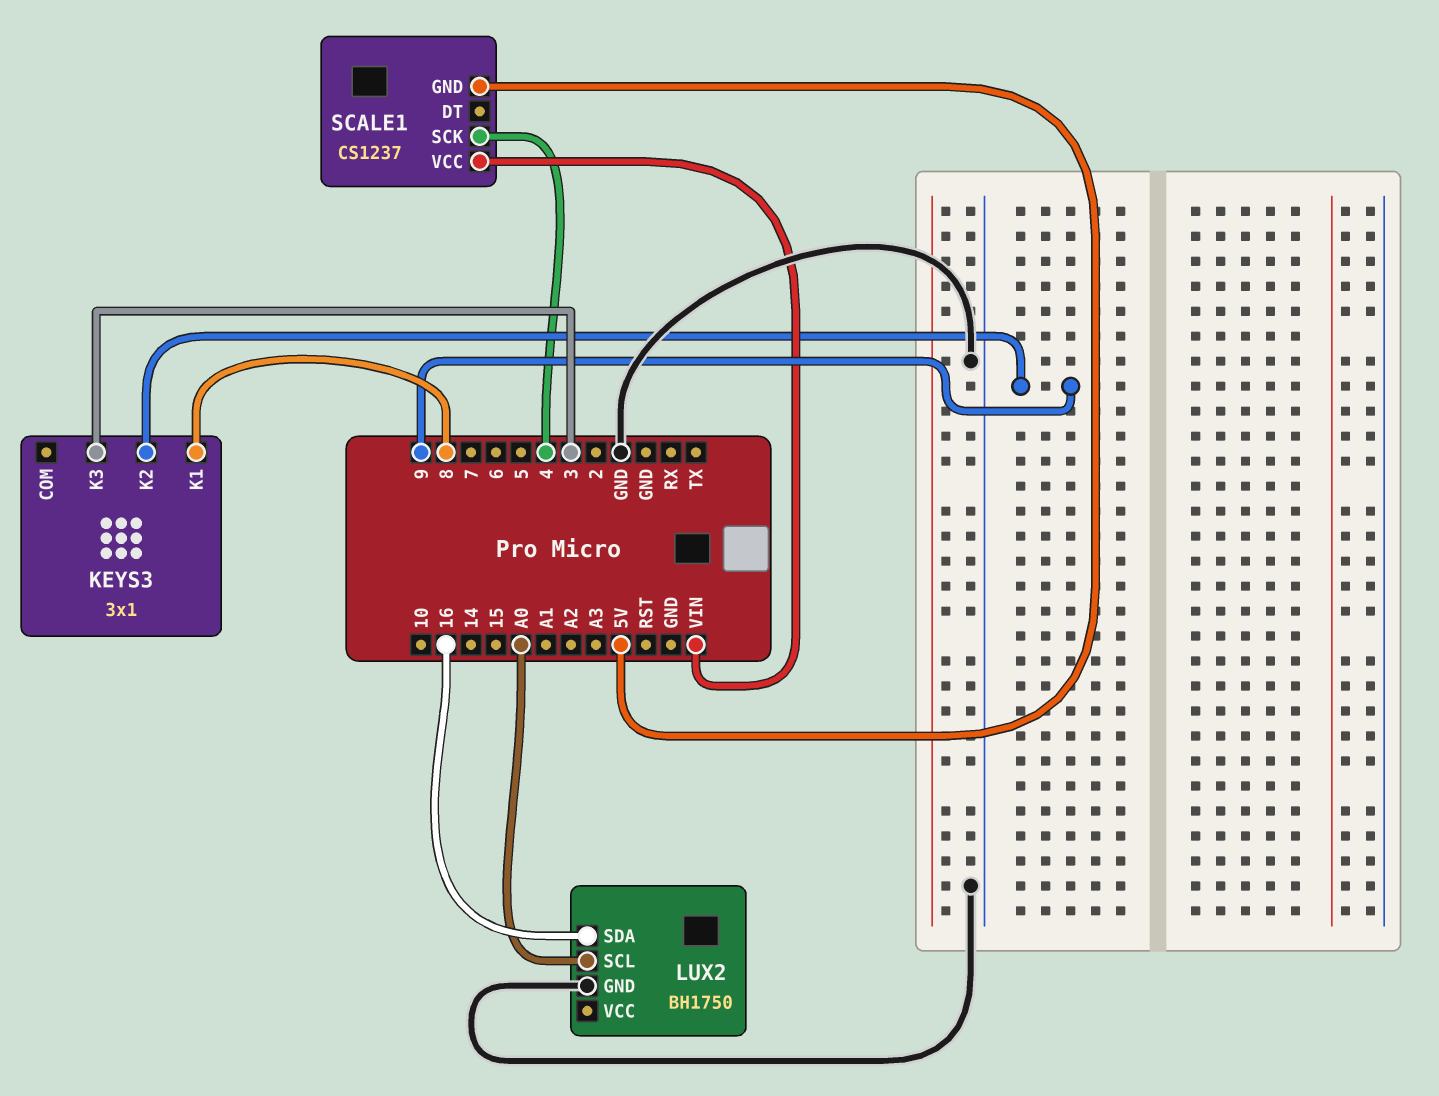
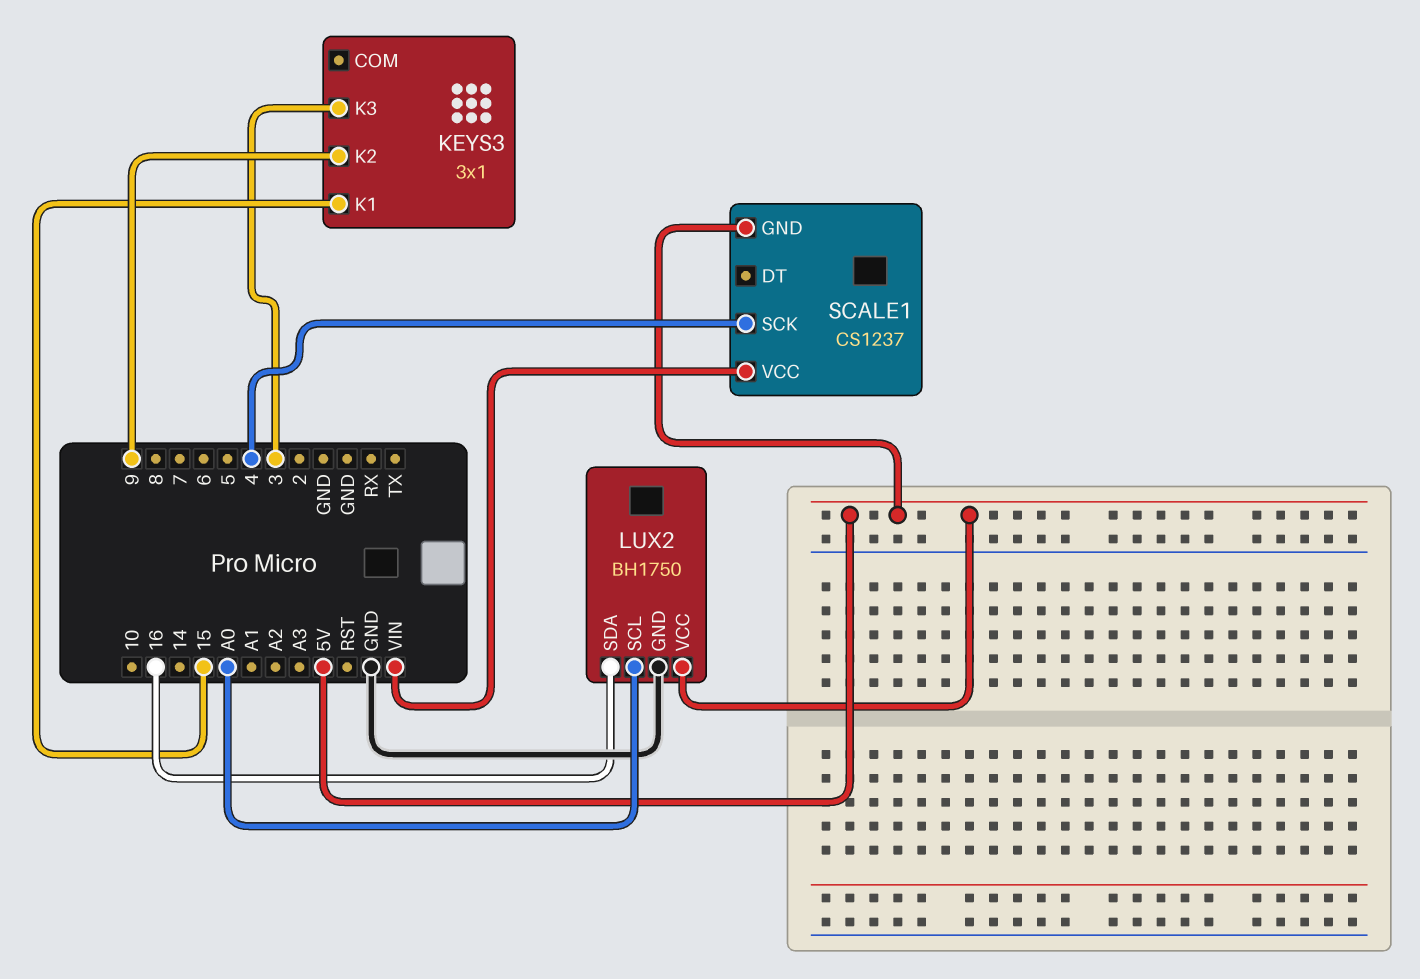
KEYS3 pin K1: 8 -> 15
LUX2 pin VCC: none -> 5V

